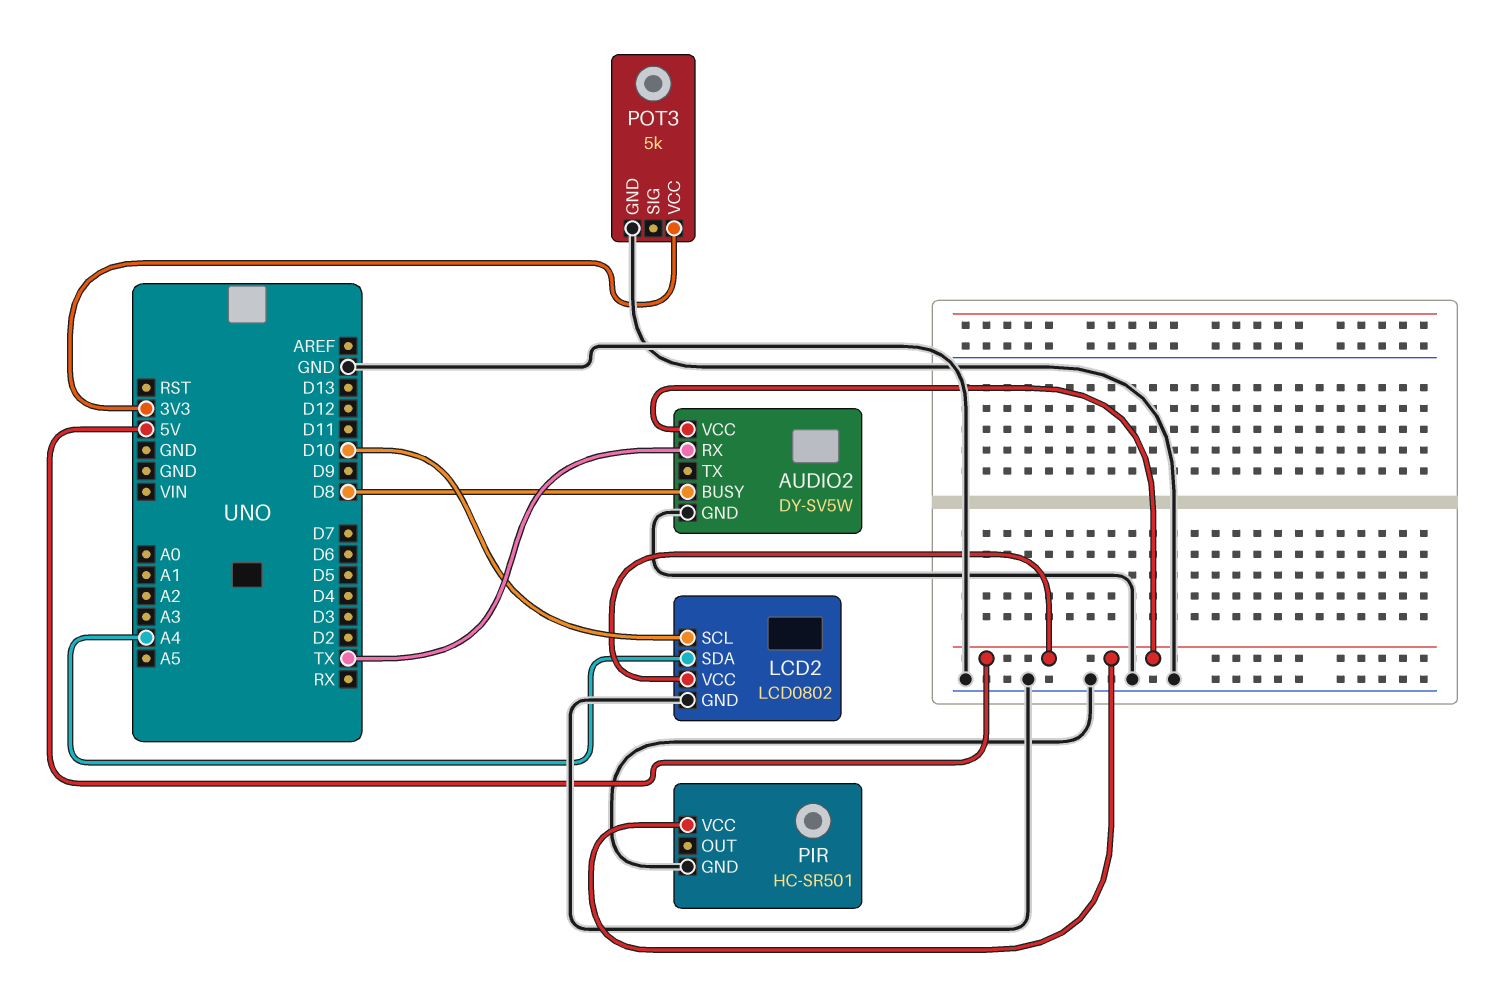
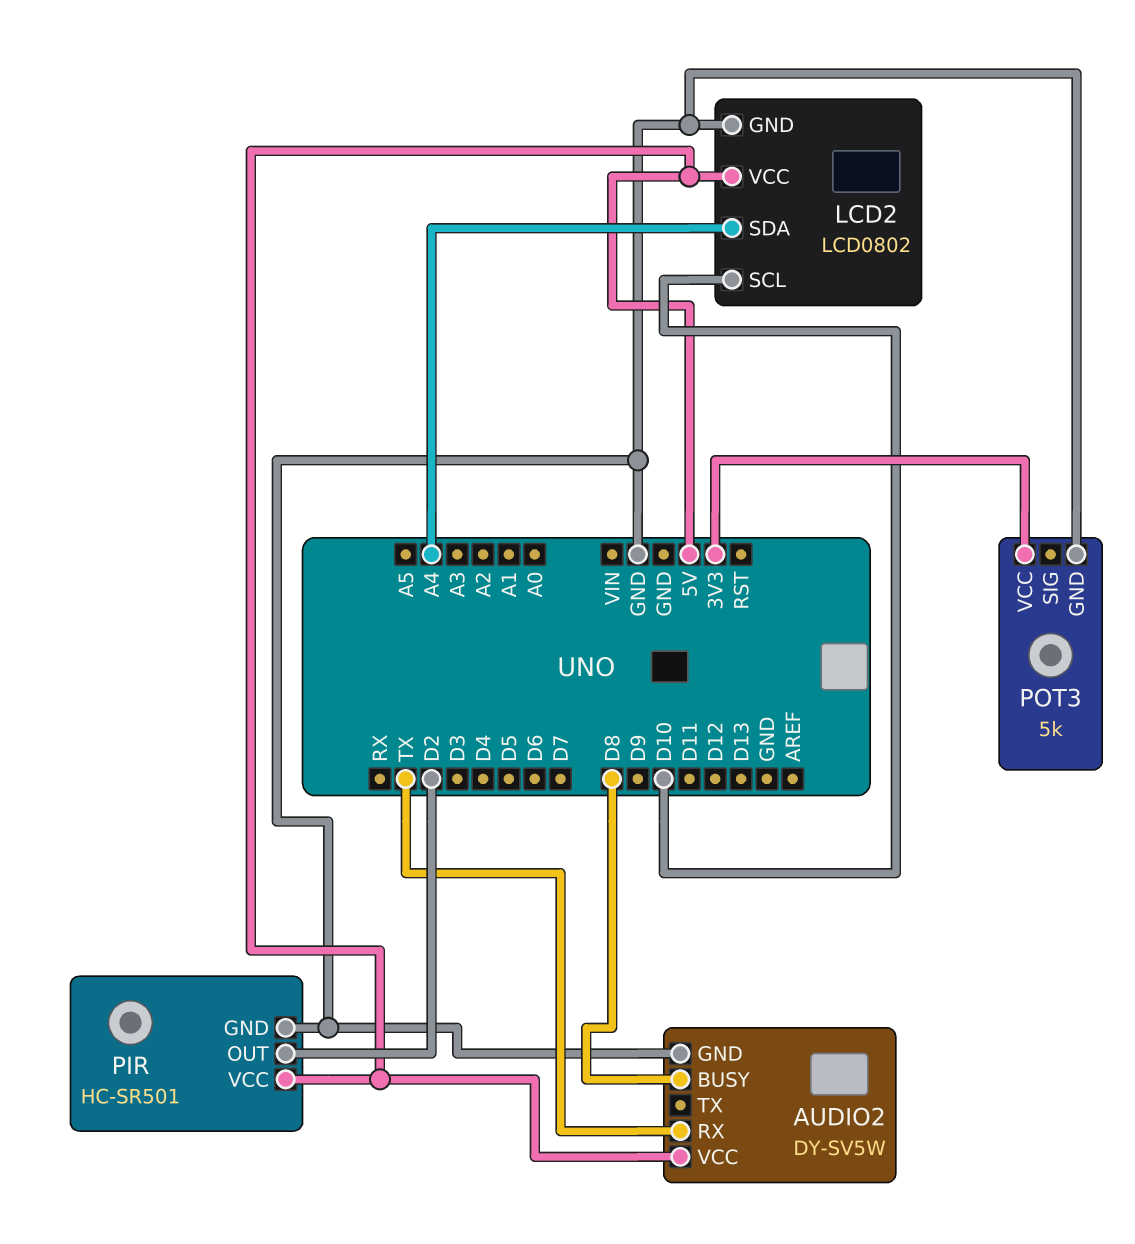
PIR pin OUT: none -> D2

